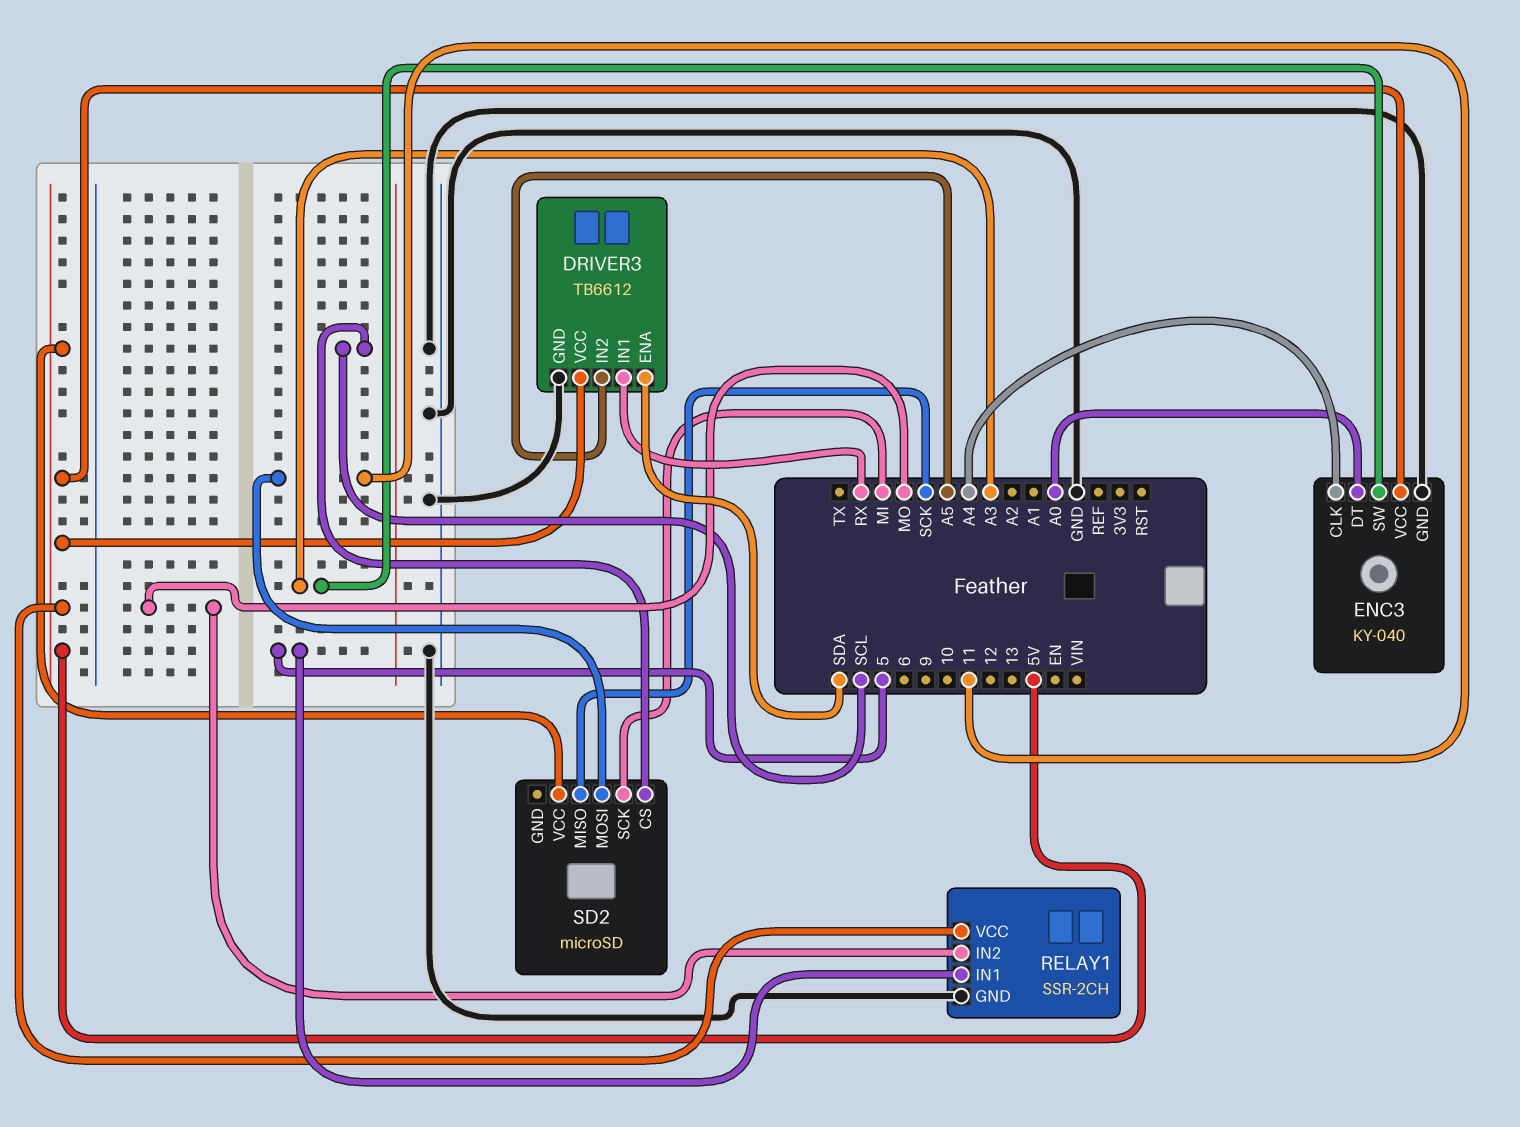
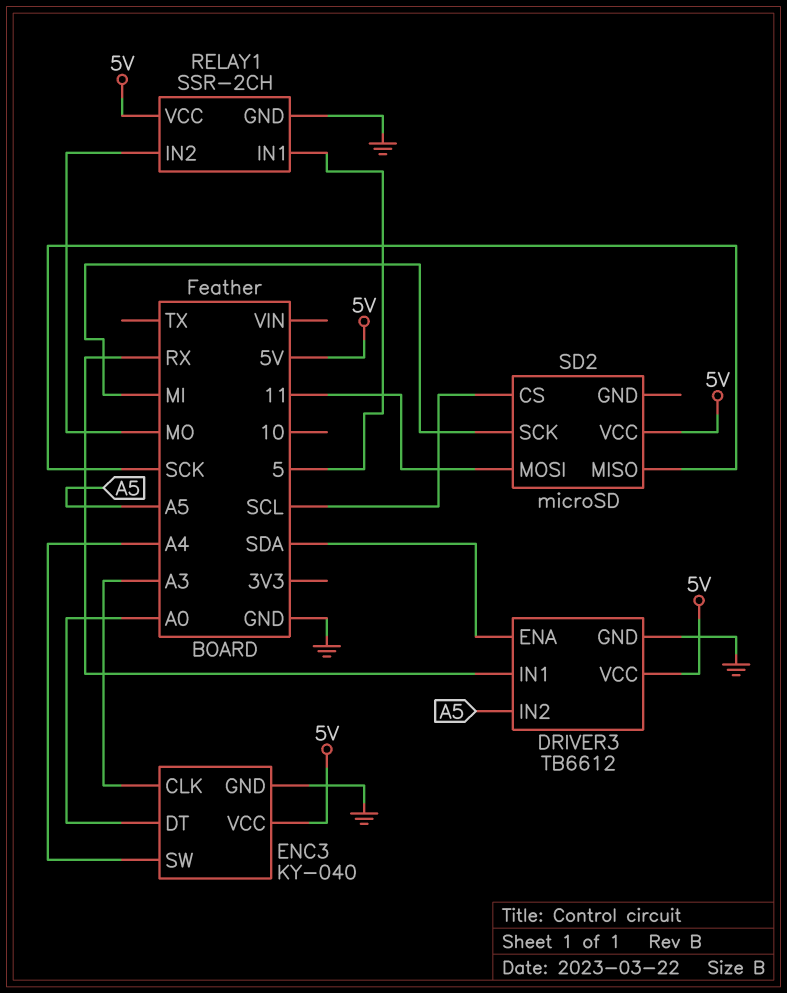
ENC3 pin CLK: A4 -> A3
ENC3 pin SW: A3 -> A4

